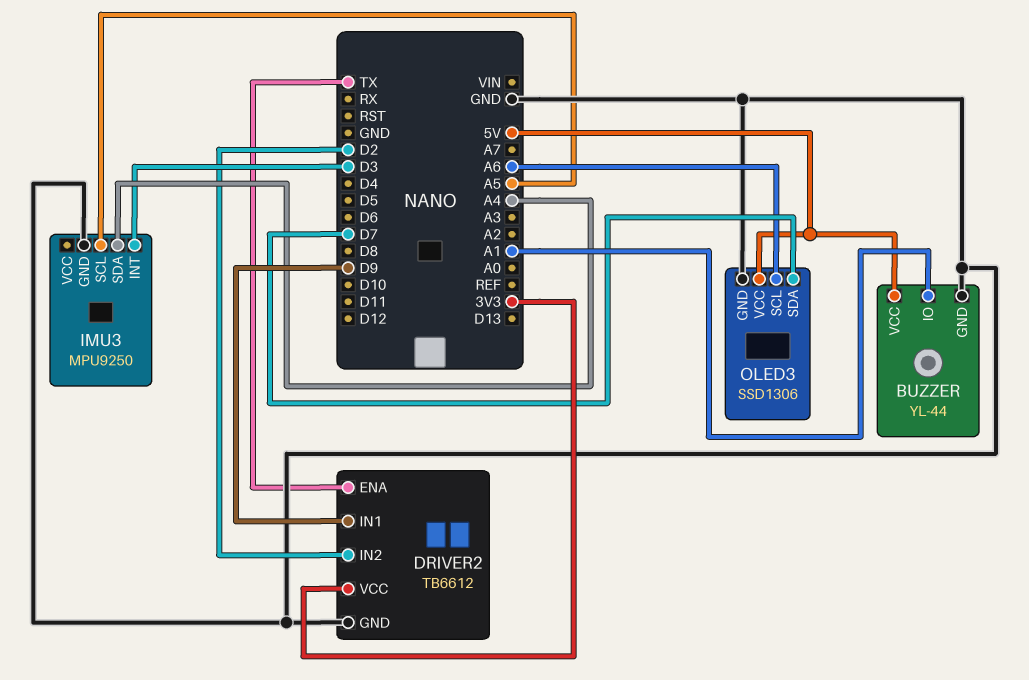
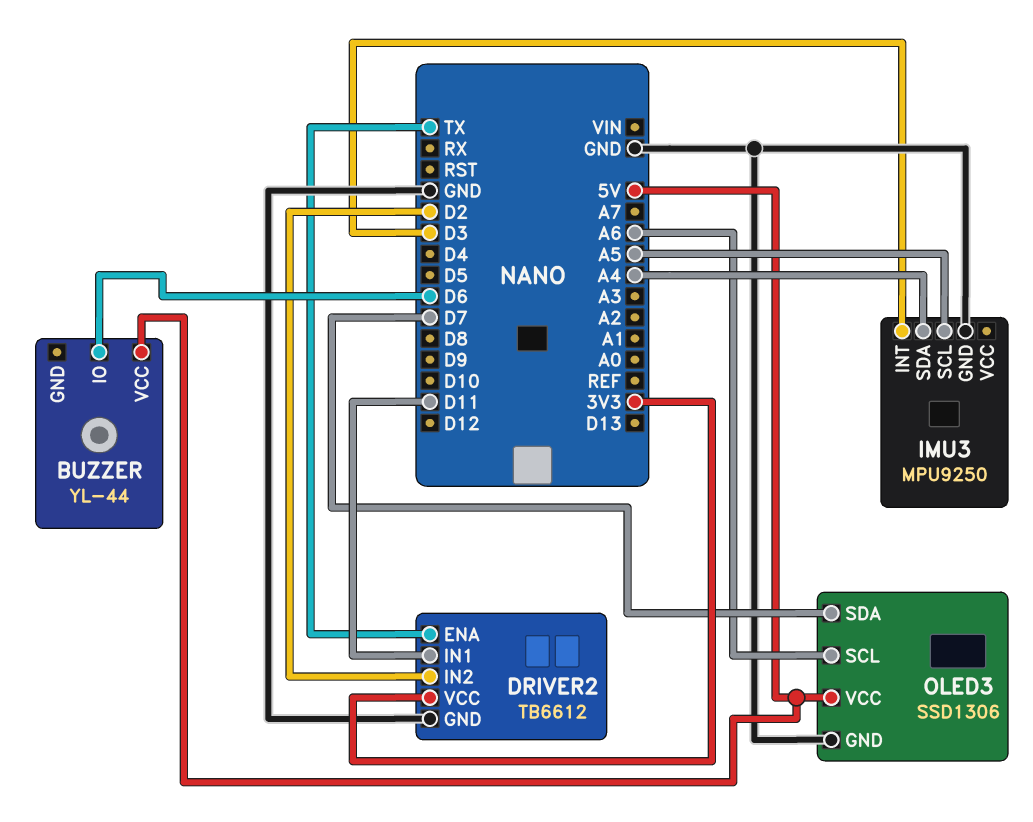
BUZZER pin GND: GND -> none
BUZZER pin IO: A1 -> D6
DRIVER2 pin IN1: D9 -> D11

